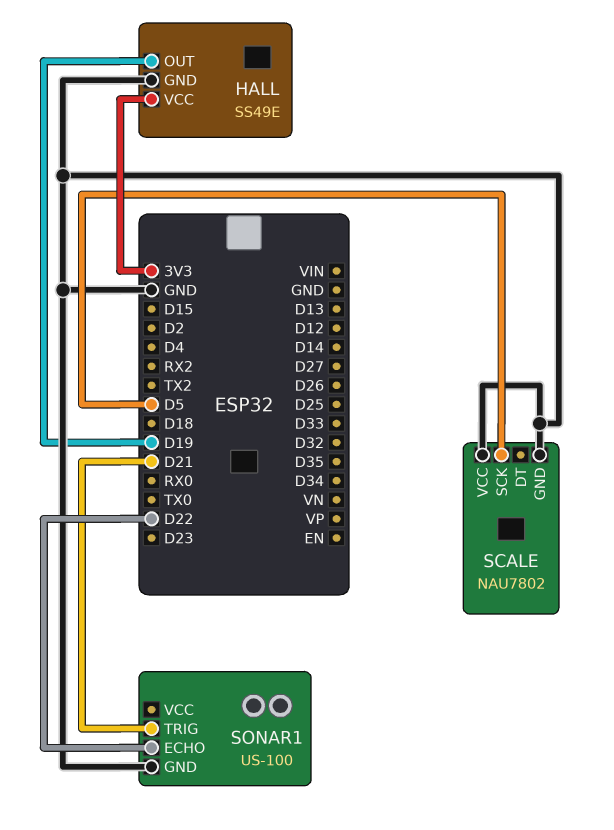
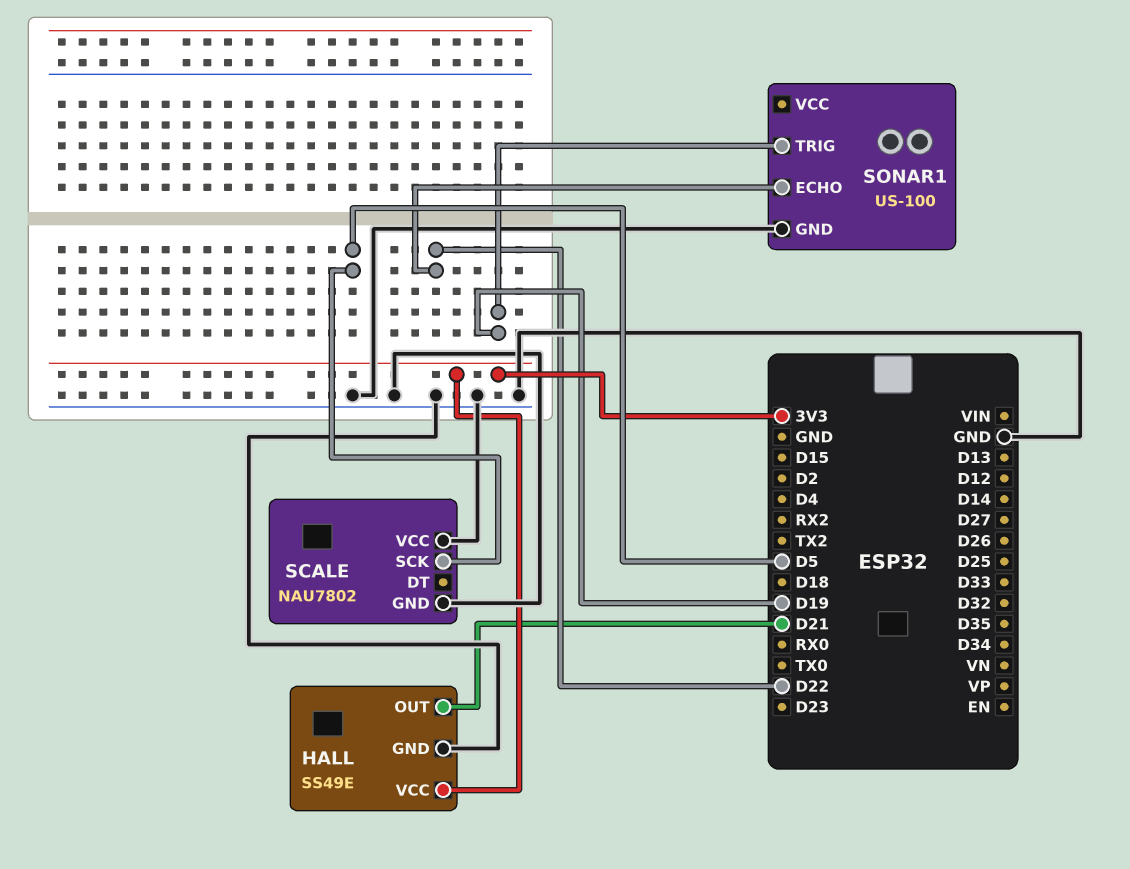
HALL pin OUT: D19 -> D21
SONAR1 pin TRIG: D21 -> D19

